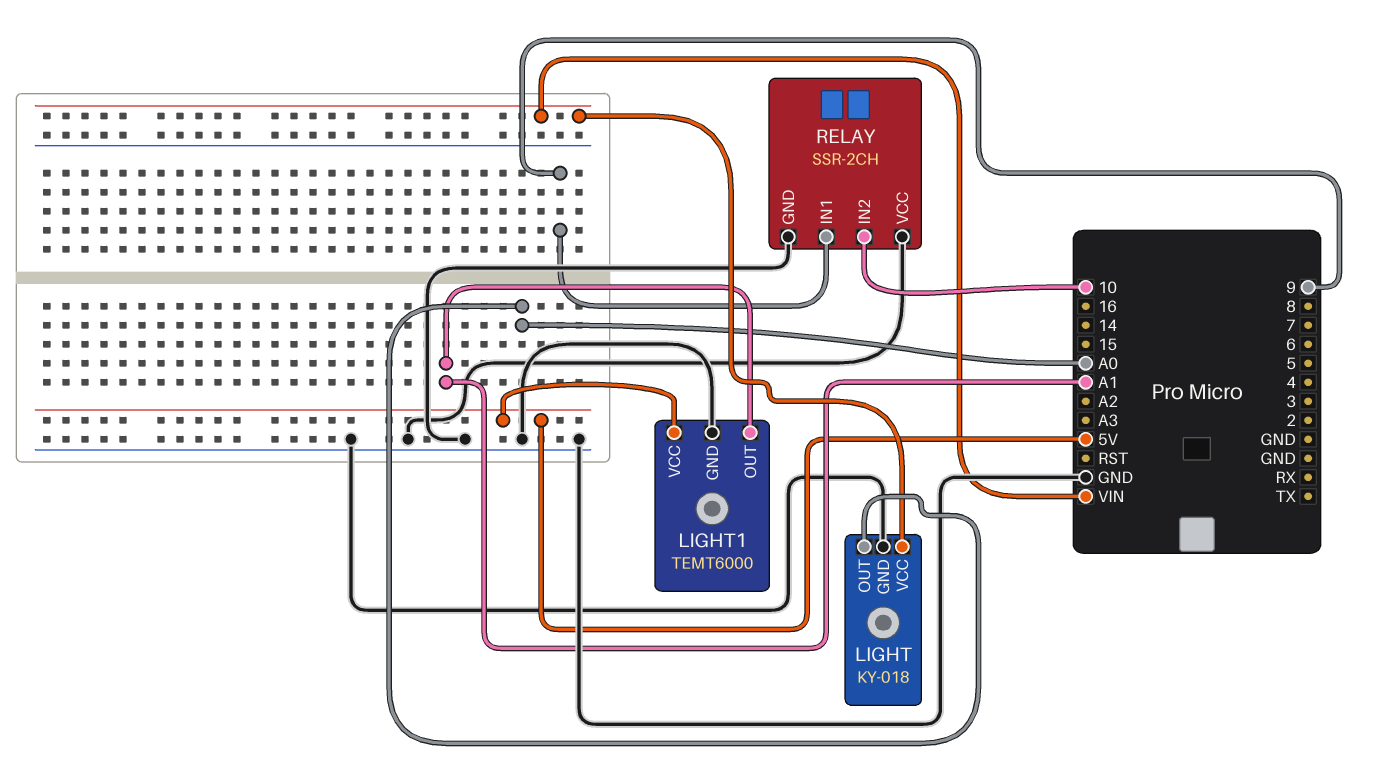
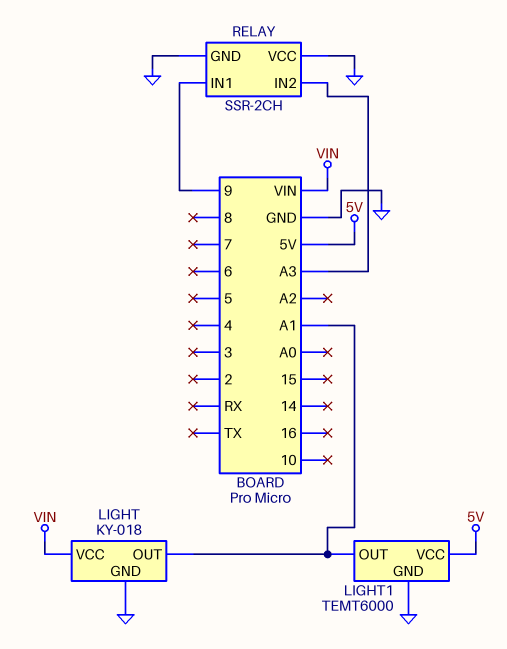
LIGHT pin OUT: A0 -> A1
RELAY pin IN2: 10 -> A3

